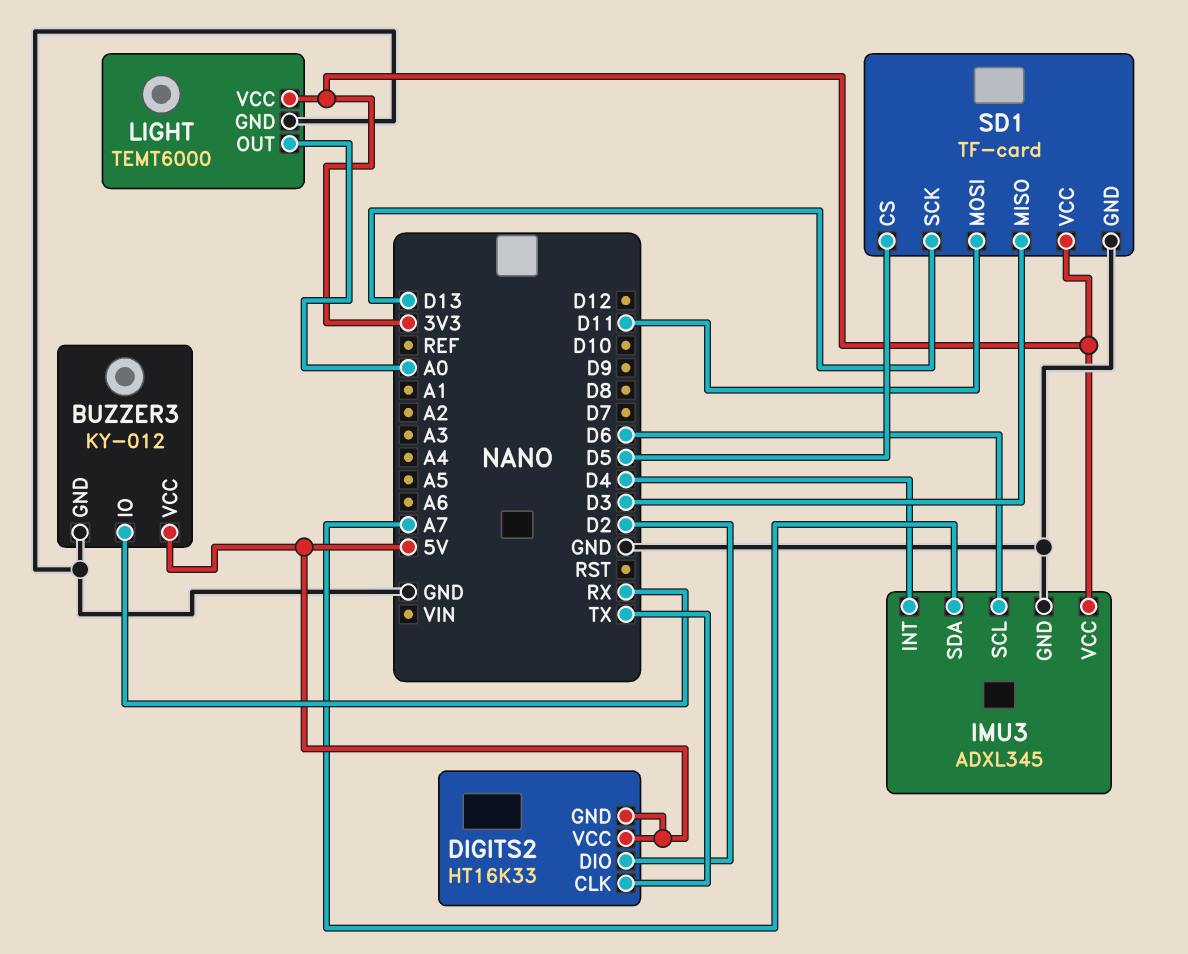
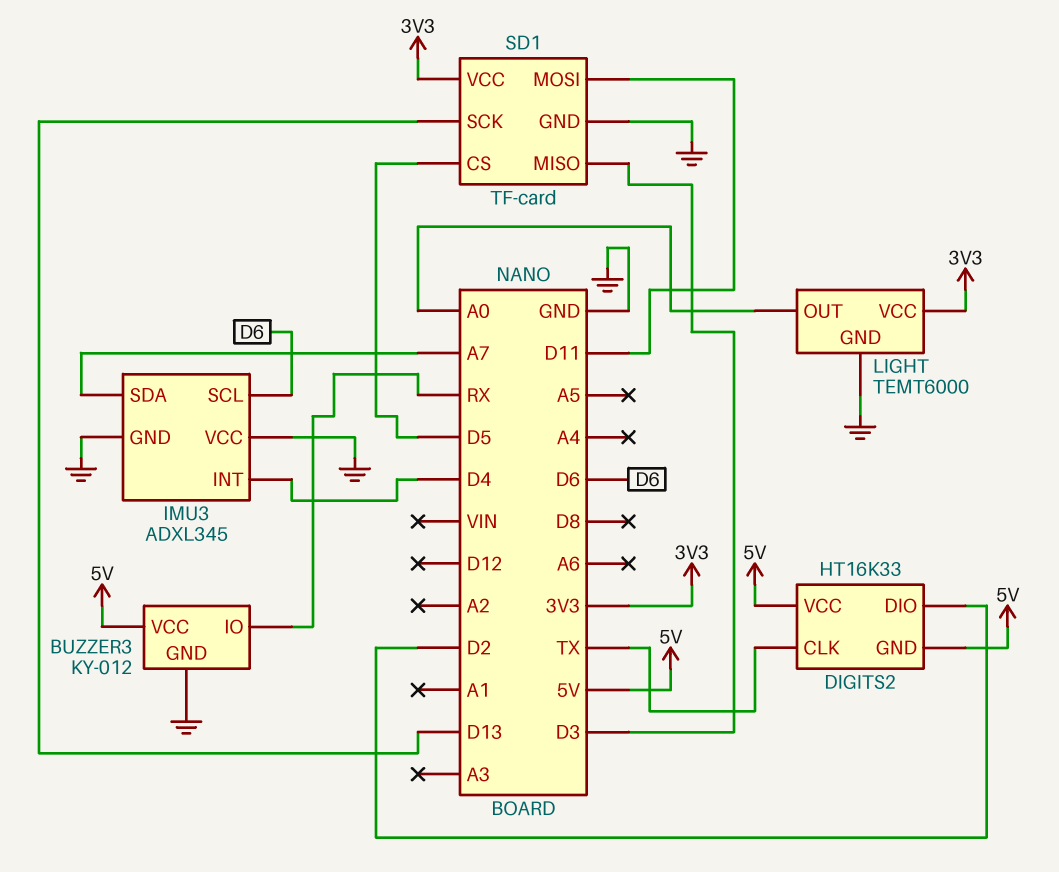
IMU3 pin VCC: 3V3 -> GND

